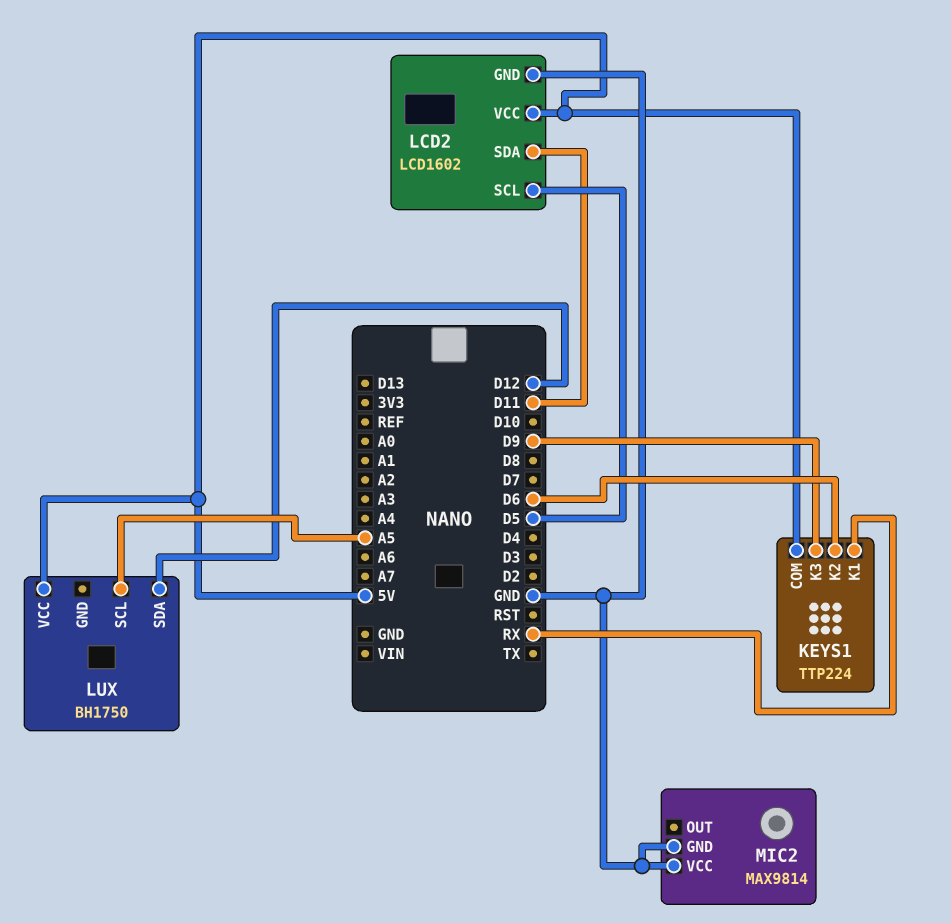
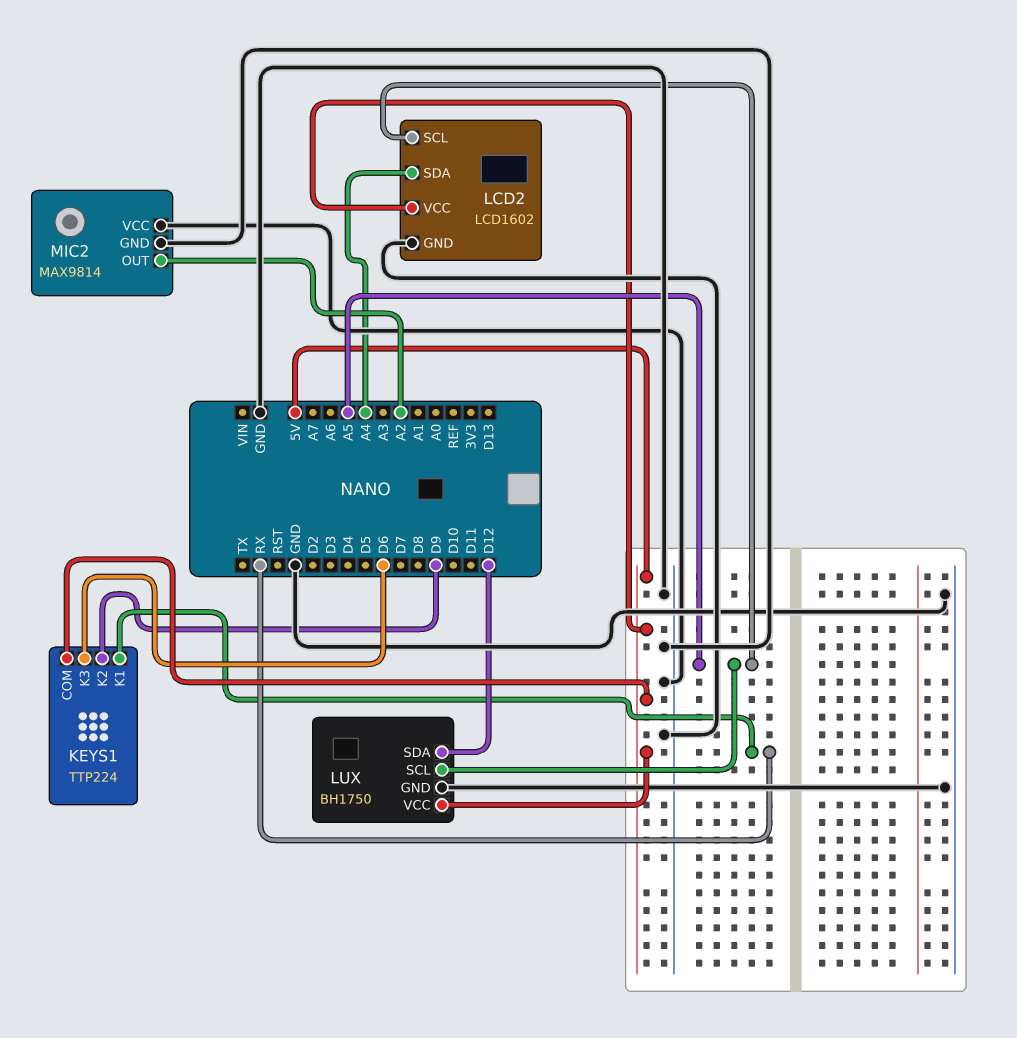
KEYS1 pin K2: D6 -> D9
KEYS1 pin K3: D9 -> D6
LCD2 pin SCL: D5 -> A5
LCD2 pin SDA: D11 -> A4
LUX pin GND: none -> GND
MIC2 pin OUT: none -> A2

